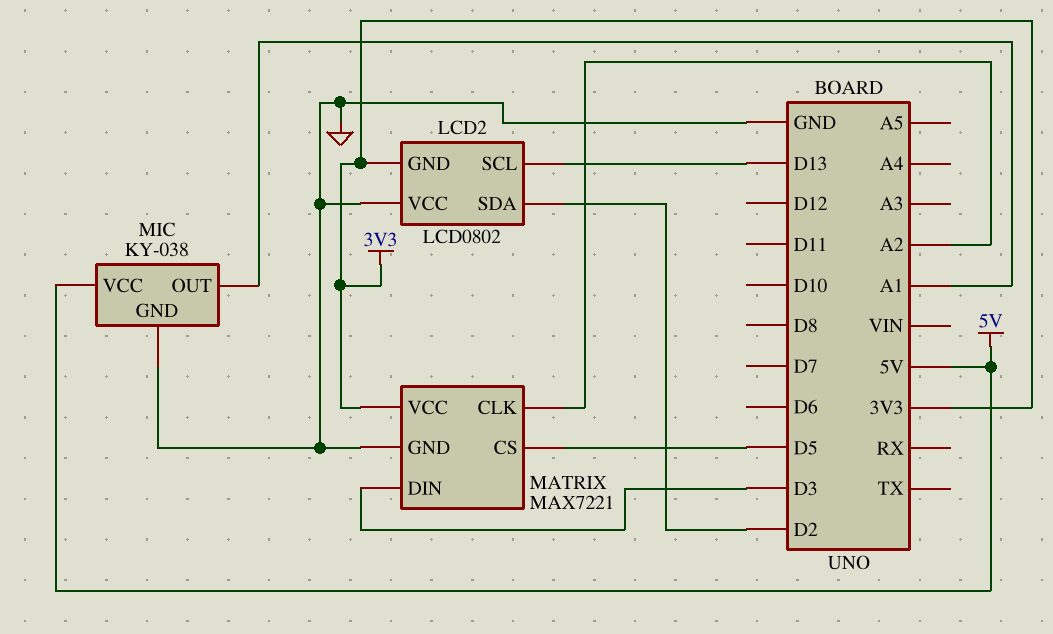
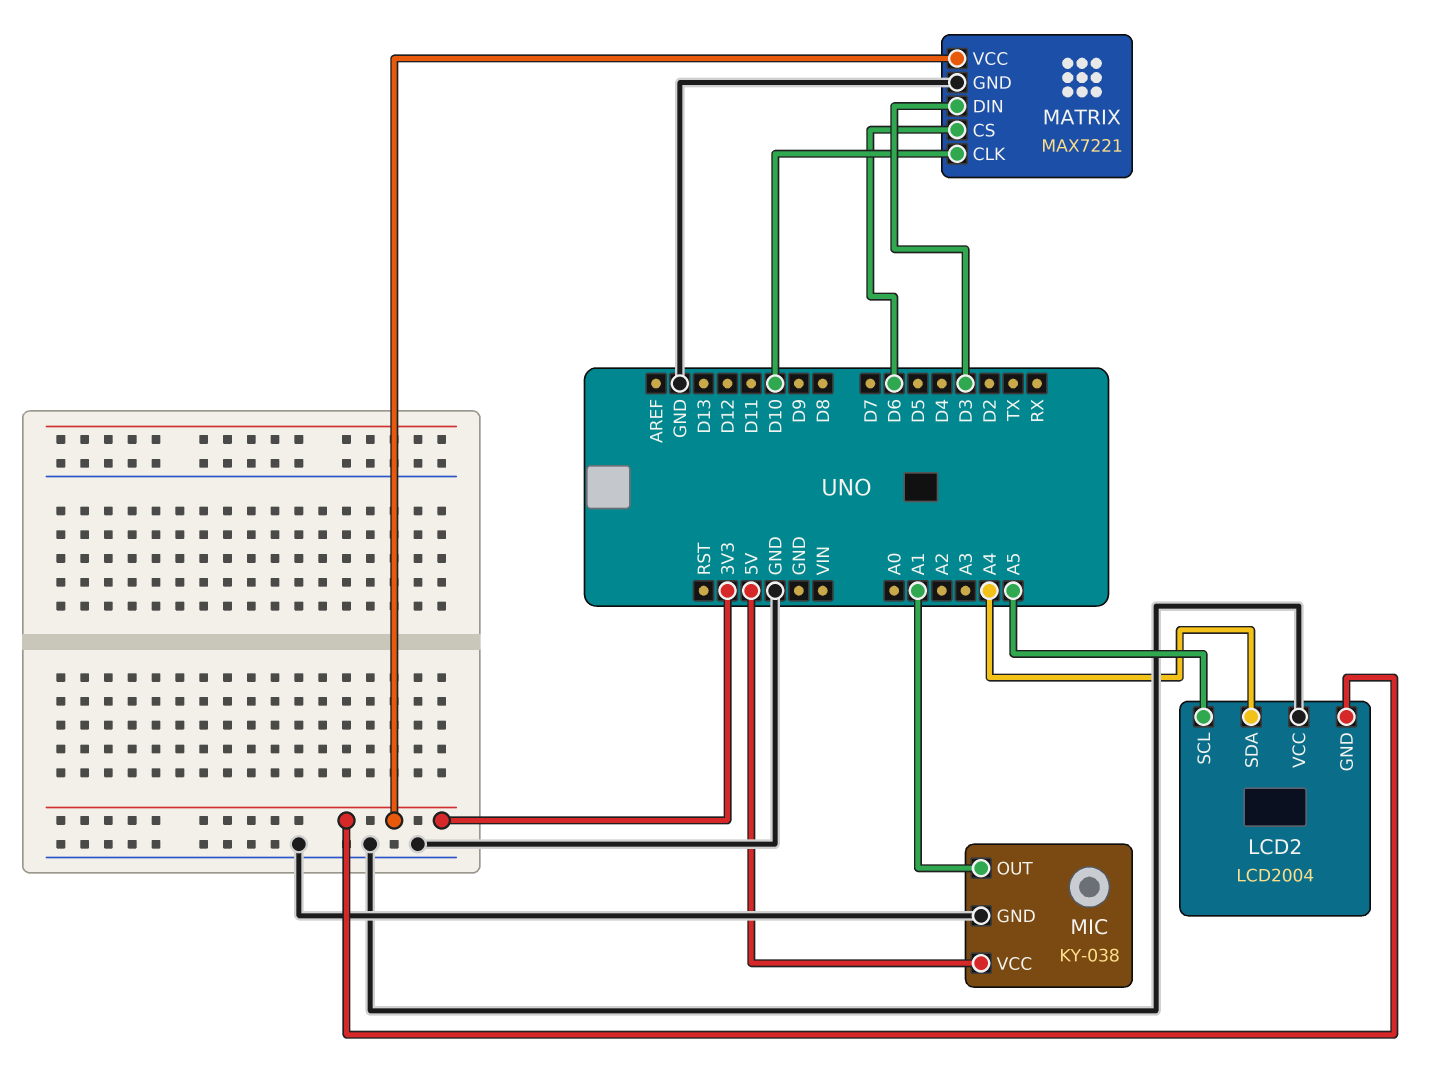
LCD2: LCD0802 -> LCD2004
LCD2 pin SCL: D13 -> A5
LCD2 pin SDA: D2 -> A4
MATRIX pin CLK: A2 -> D10
MATRIX pin CS: D5 -> D6

